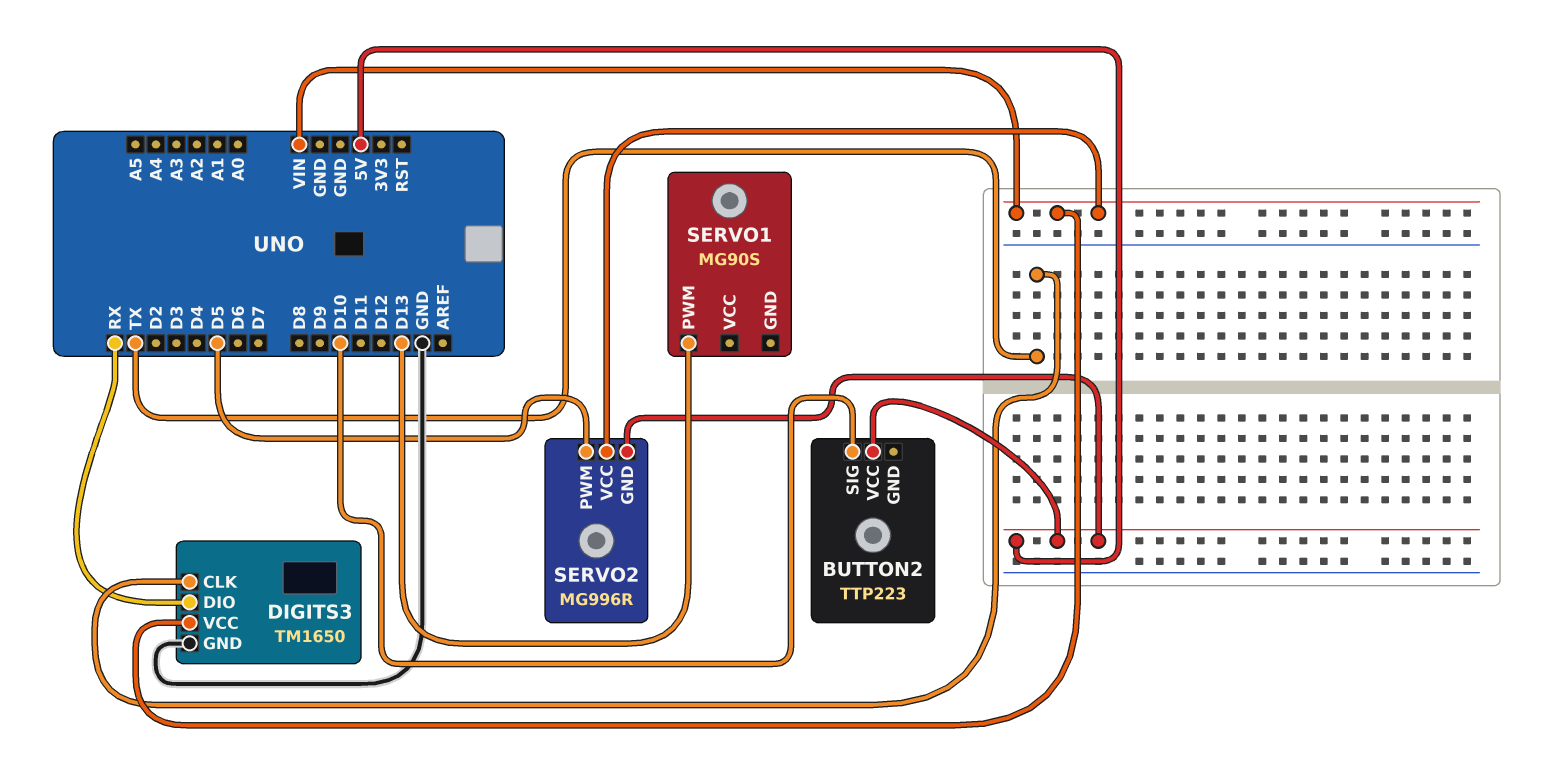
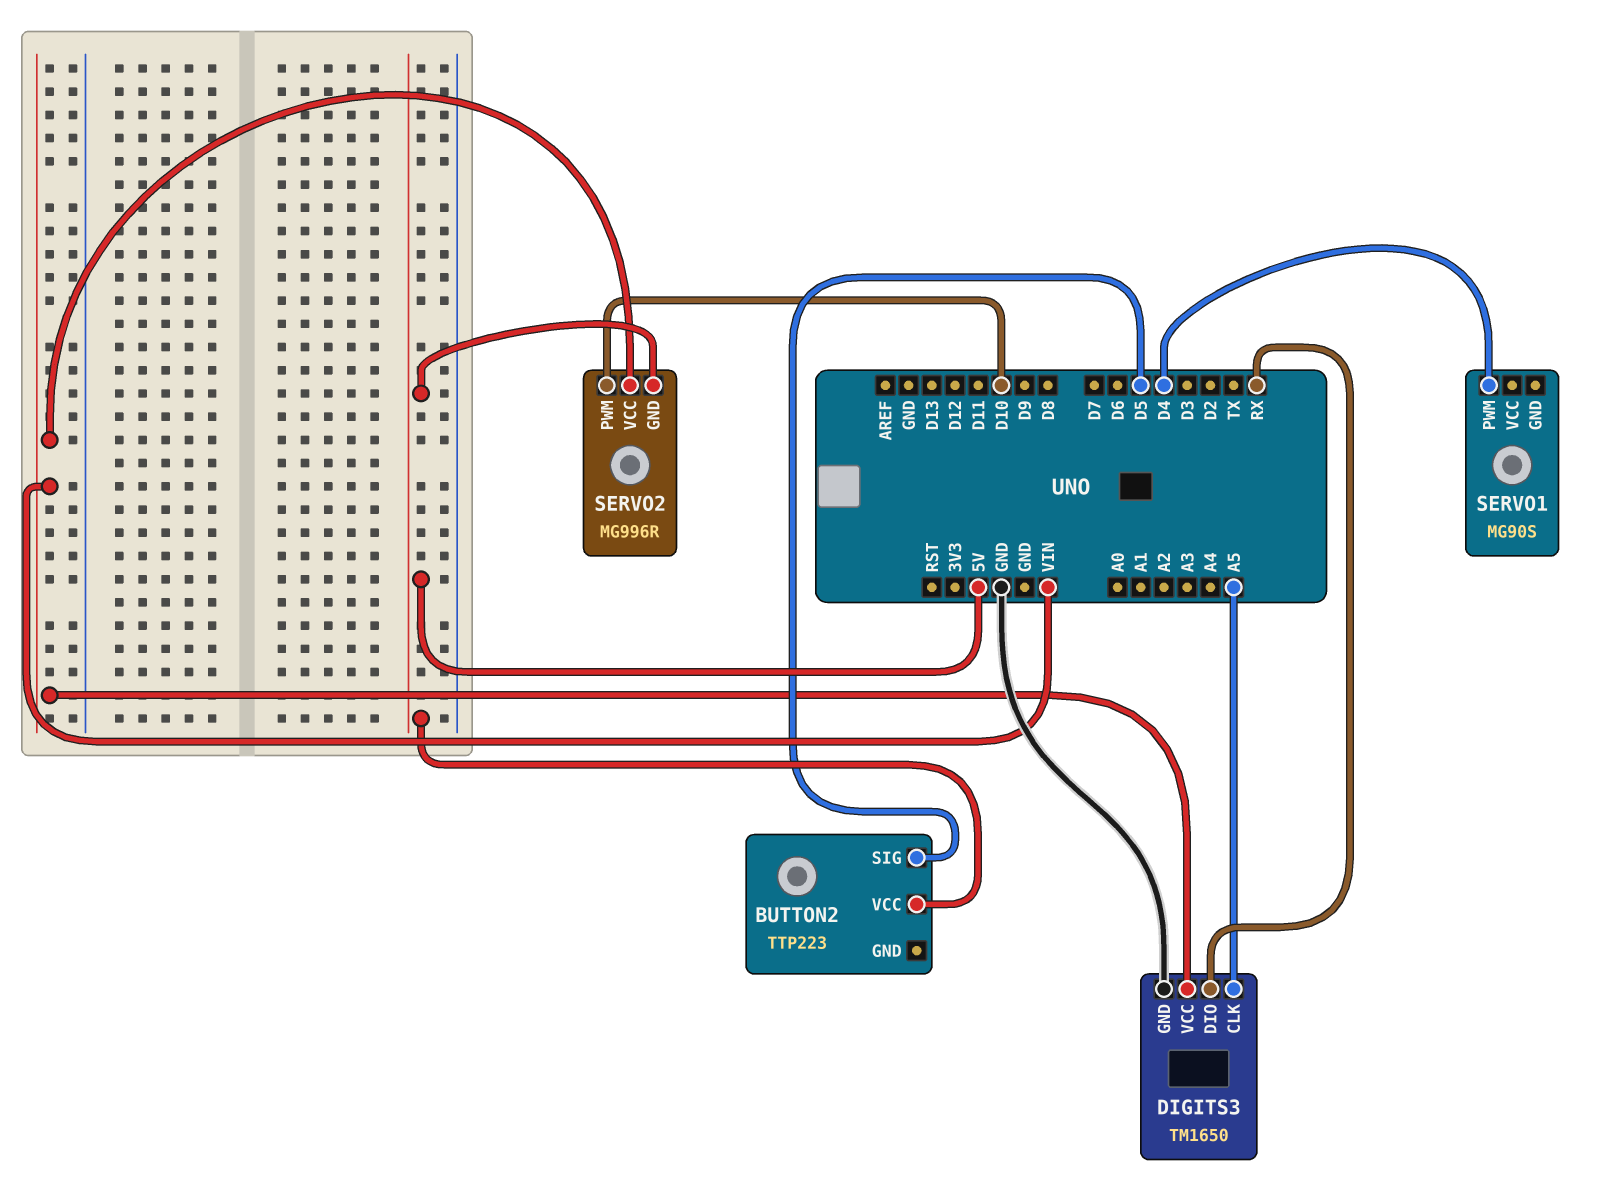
BUTTON2 pin SIG: D10 -> D5
DIGITS3 pin CLK: TX -> A5
SERVO1 pin PWM: D13 -> D4
SERVO2 pin PWM: D5 -> D10

